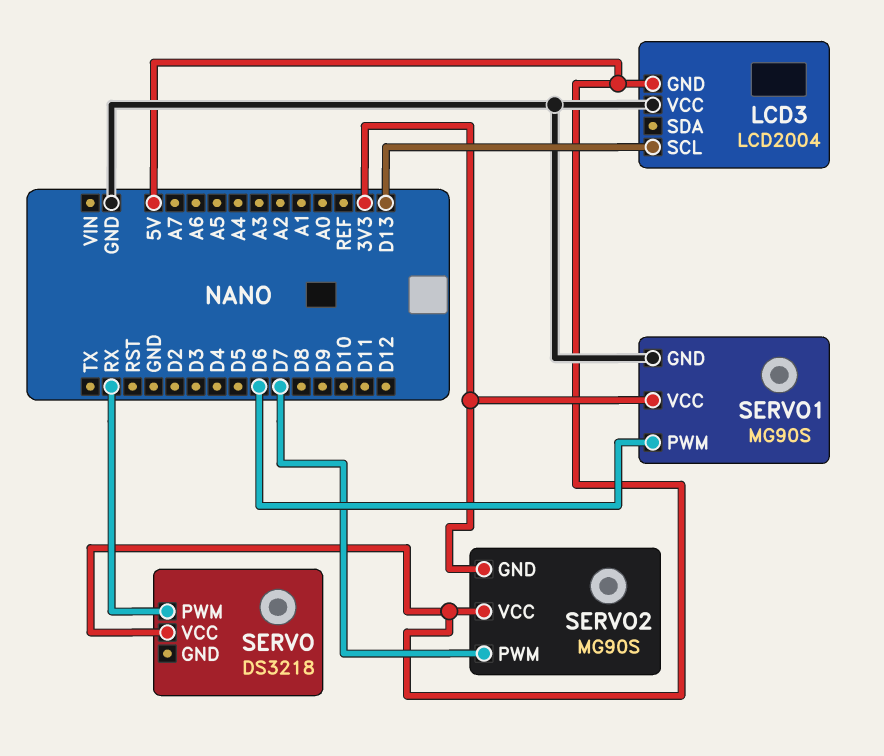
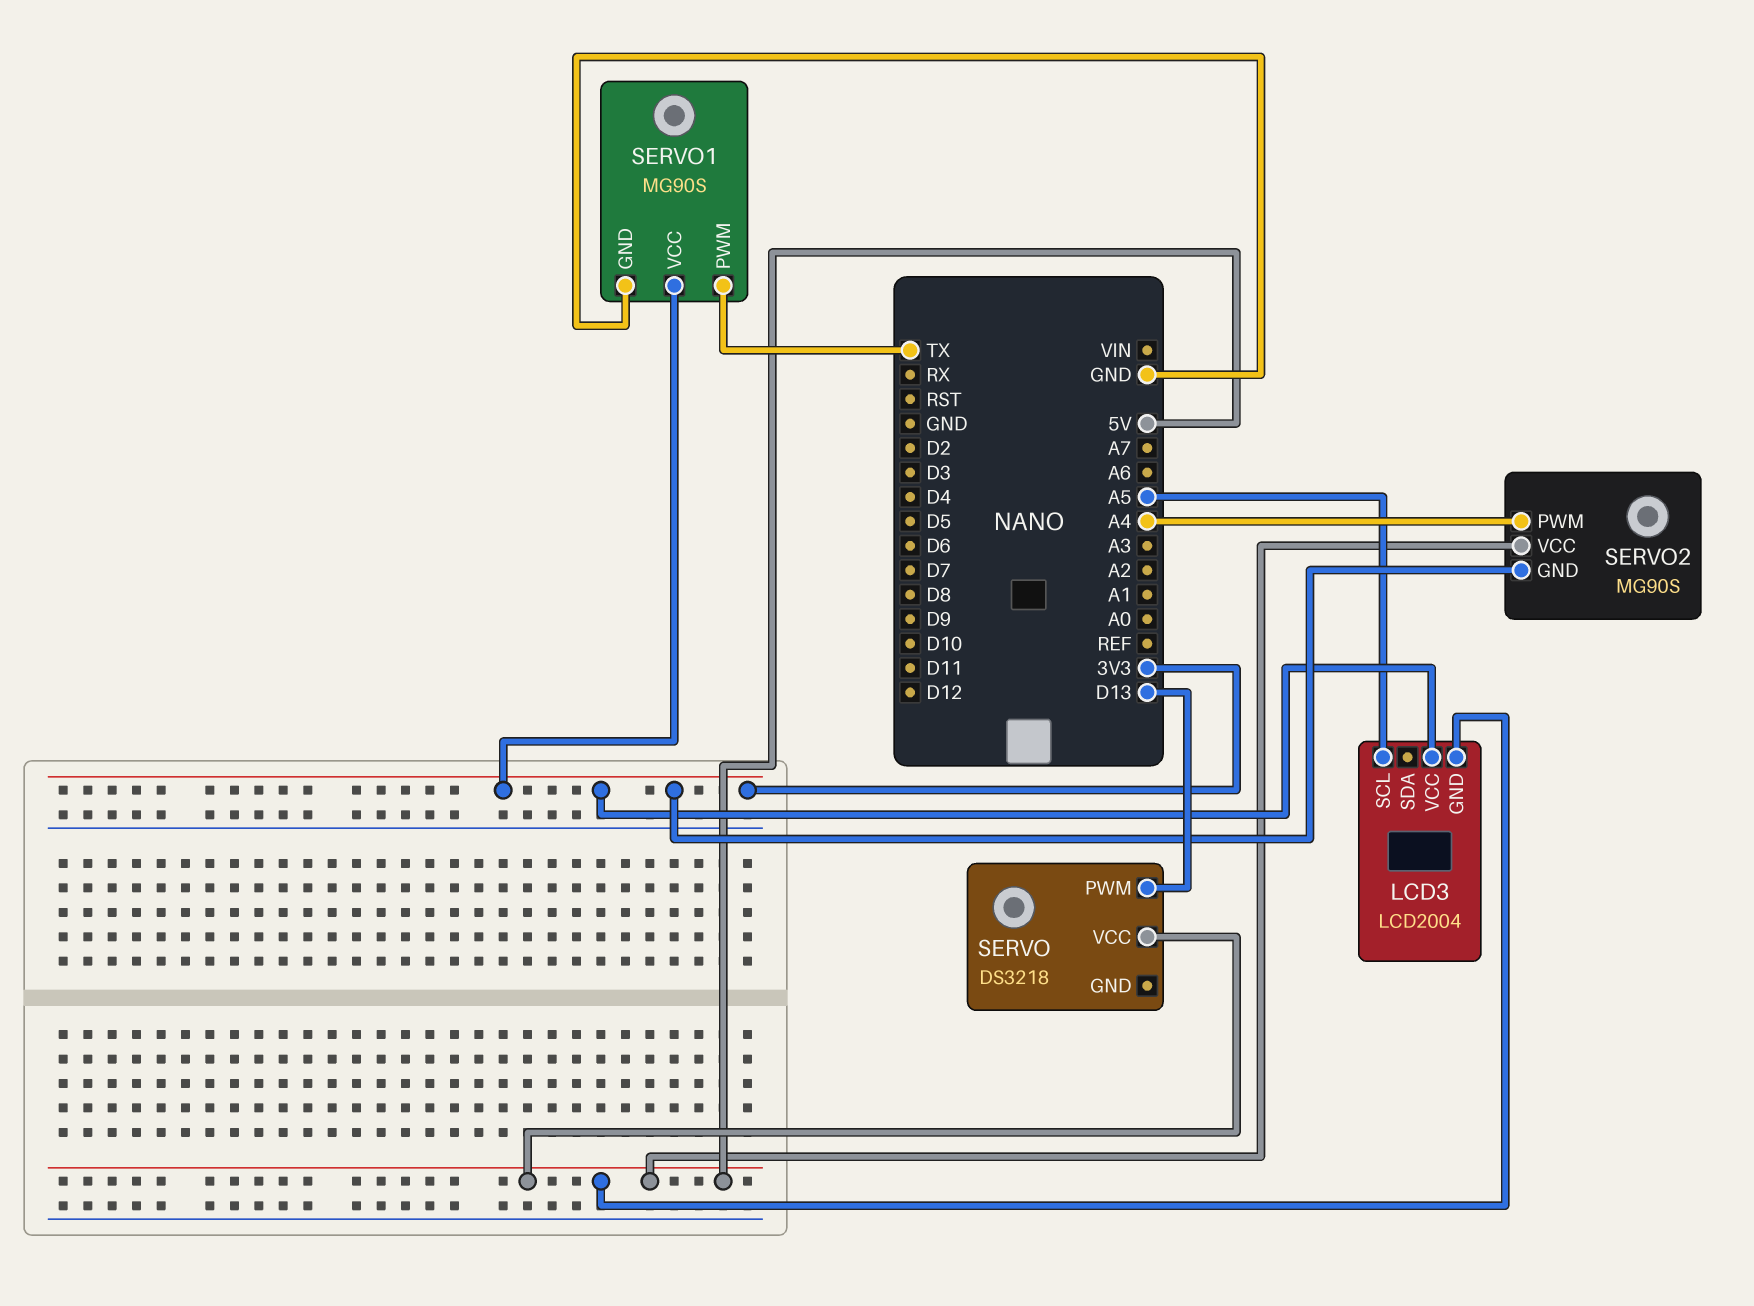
LCD3 pin SCL: D13 -> A5
LCD3 pin VCC: GND -> 3V3
SERVO pin PWM: RX -> D13
SERVO1 pin PWM: D6 -> TX
SERVO2 pin PWM: D7 -> A4

